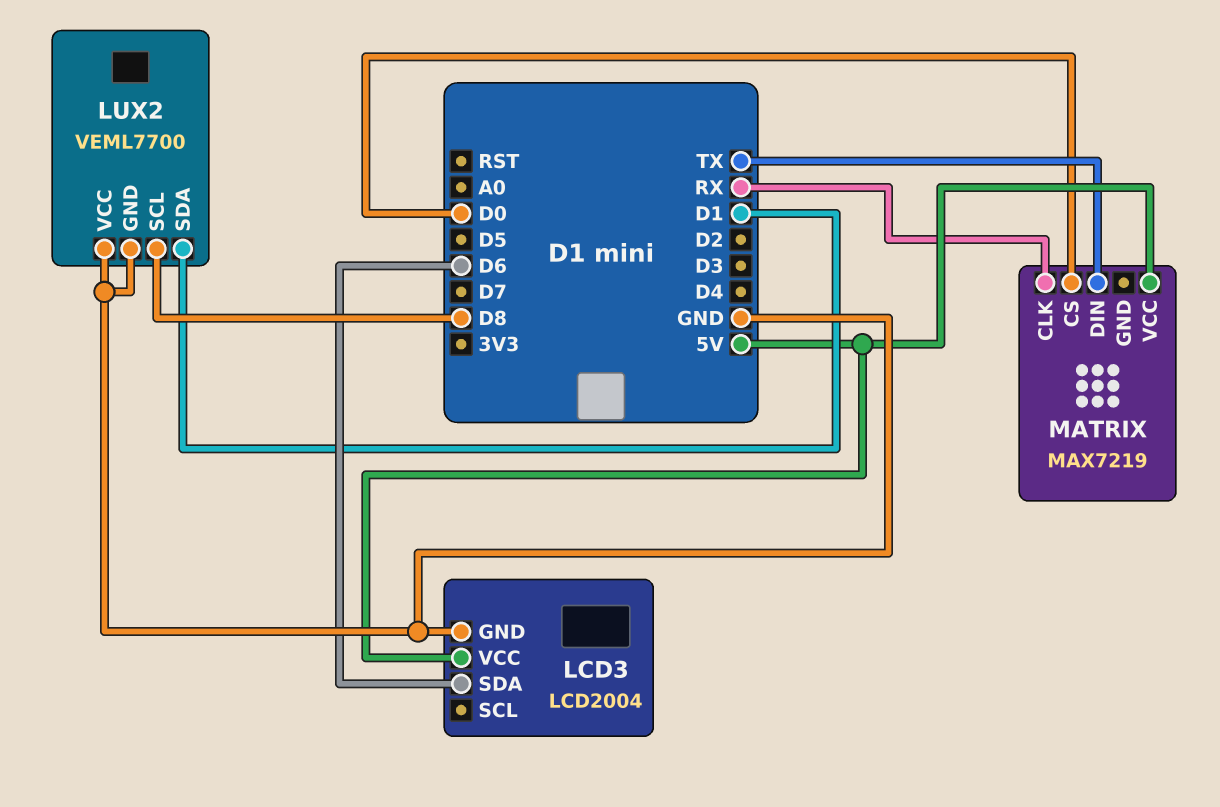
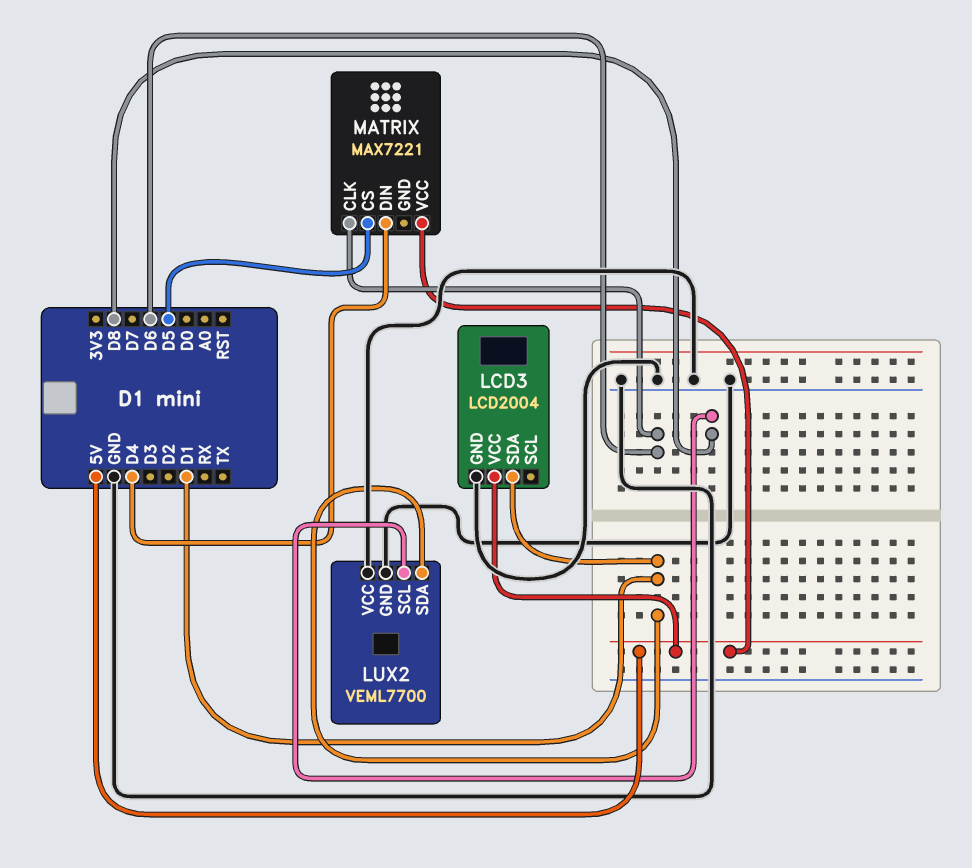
LCD3 pin SDA: D6 -> D1
MATRIX: MAX7219 -> MAX7221
MATRIX pin CLK: RX -> D6
MATRIX pin CS: D0 -> D5
MATRIX pin DIN: TX -> D4

